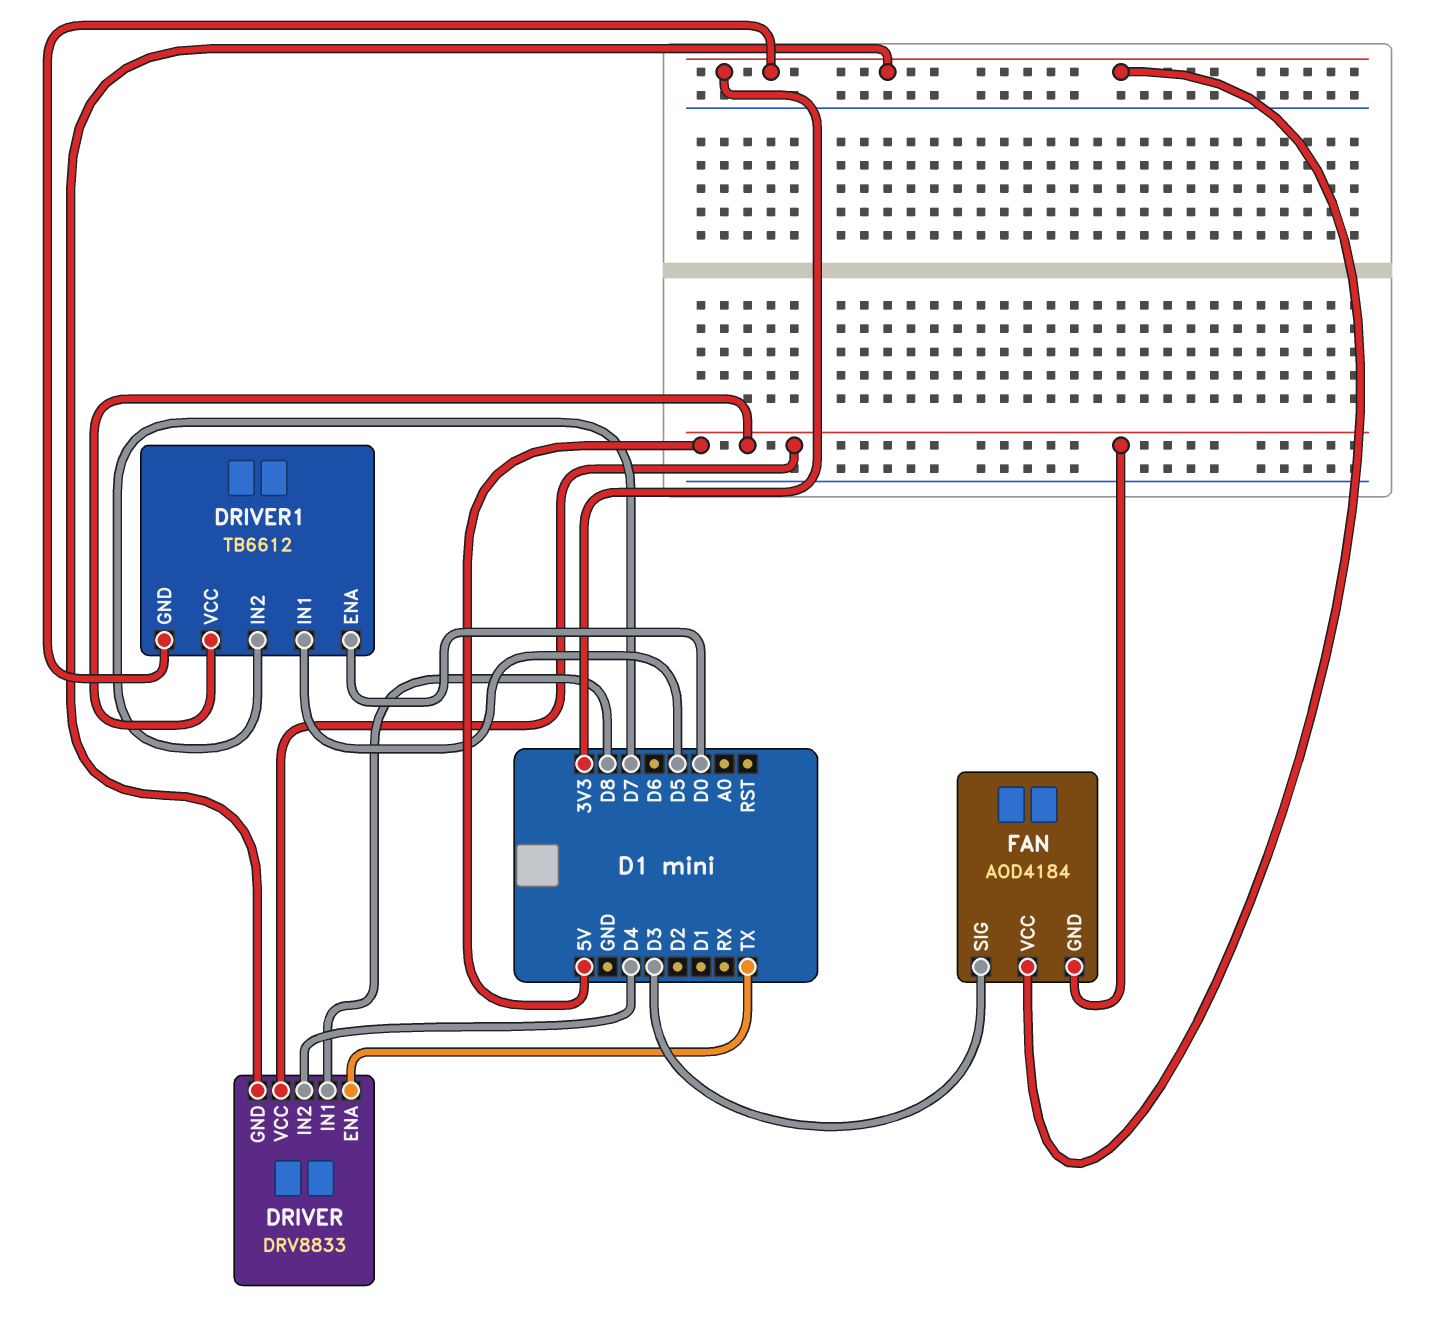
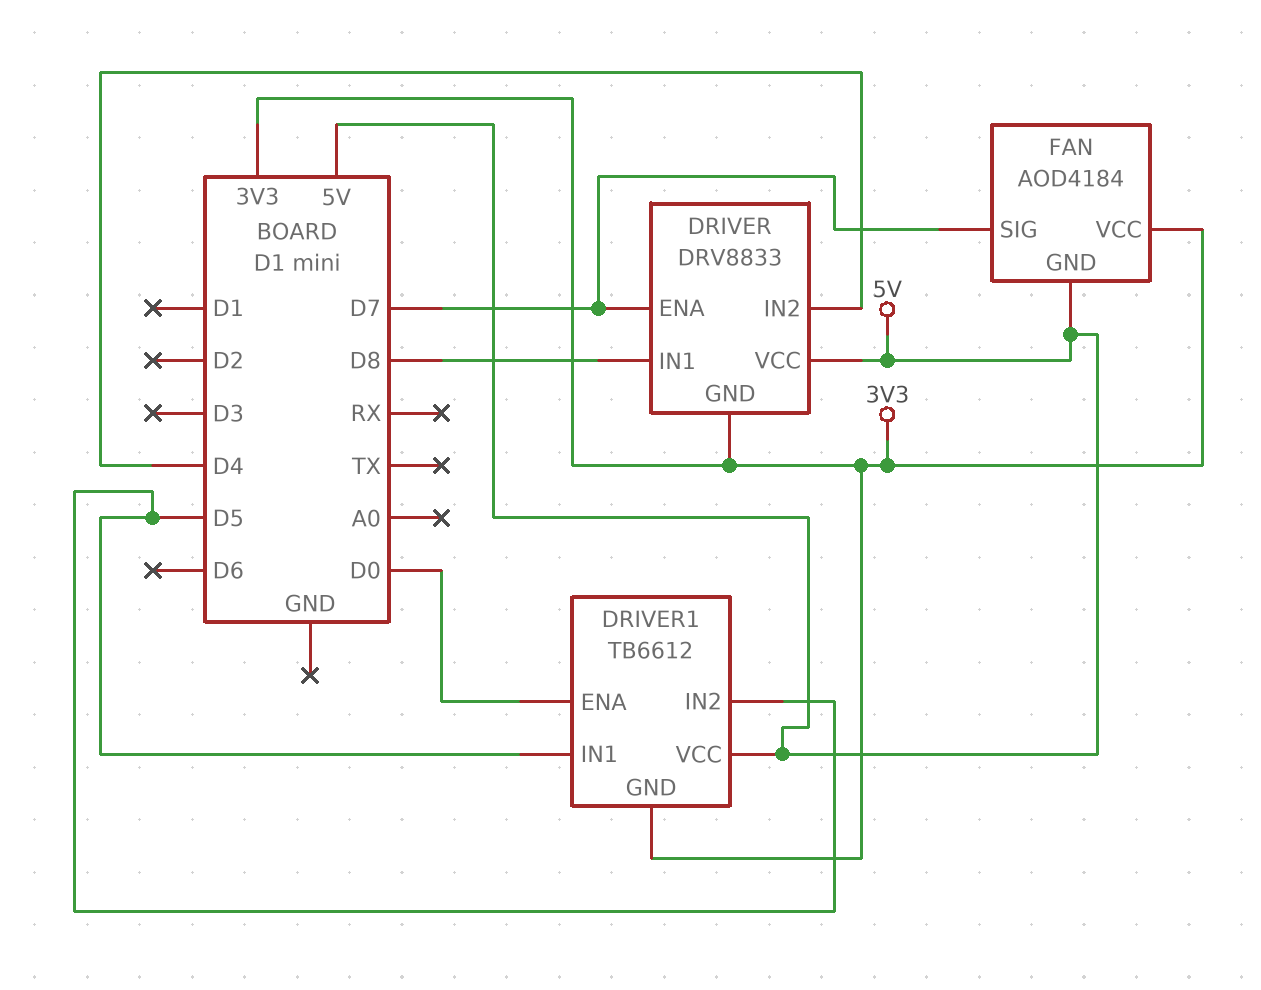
DRIVER pin ENA: TX -> D7
DRIVER1 pin IN2: D7 -> D5
FAN pin SIG: D3 -> D7

